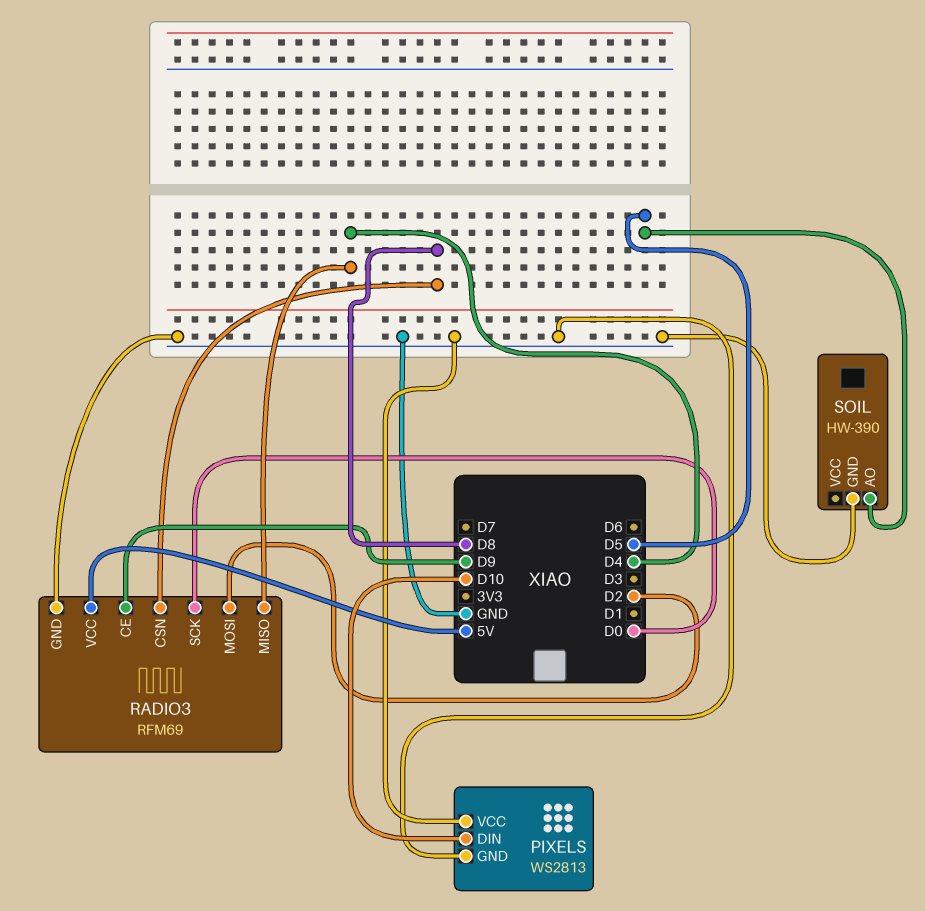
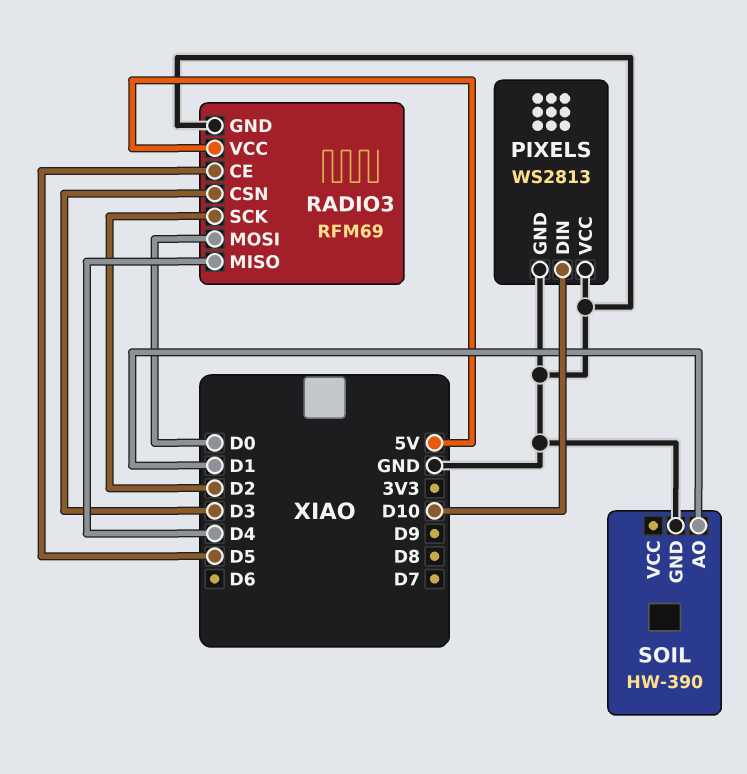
RADIO3 pin CE: D9 -> D5
RADIO3 pin CSN: D8 -> D3
RADIO3 pin MOSI: D2 -> D0
RADIO3 pin SCK: D0 -> D2
SOIL pin AO: D5 -> D1

